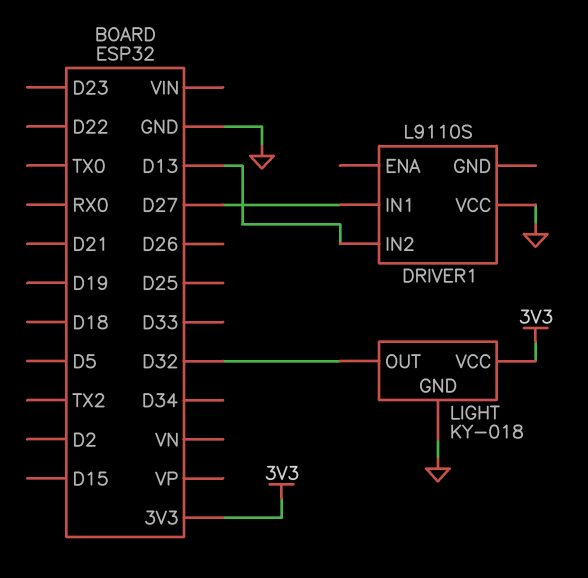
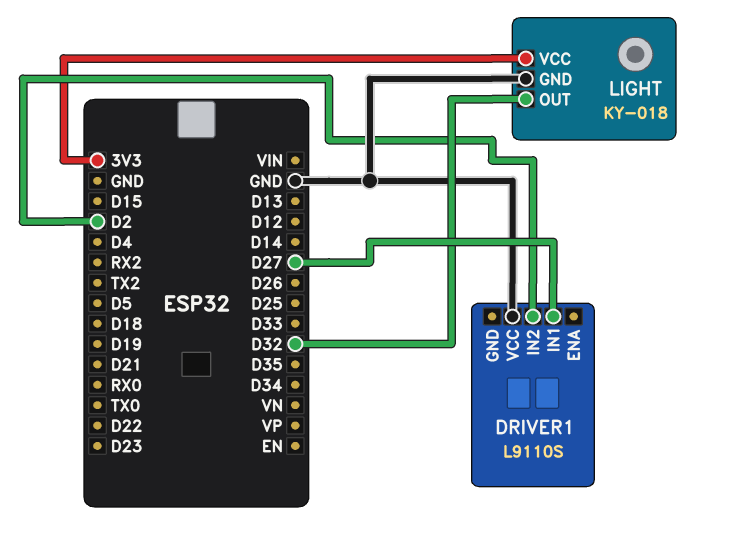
DRIVER1 pin IN2: D13 -> D2

